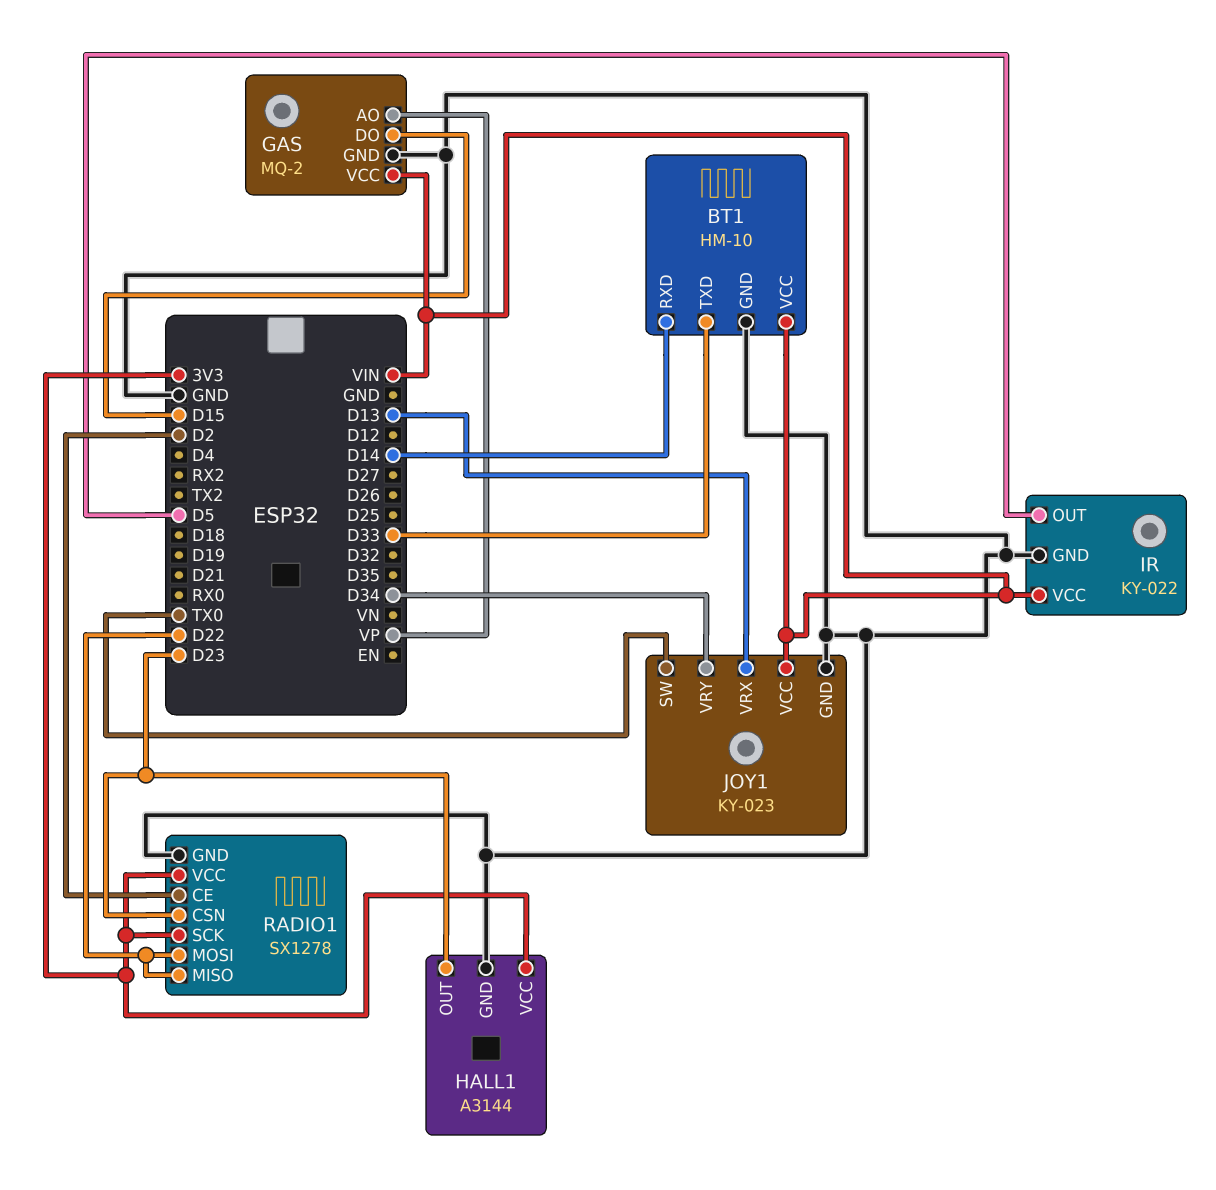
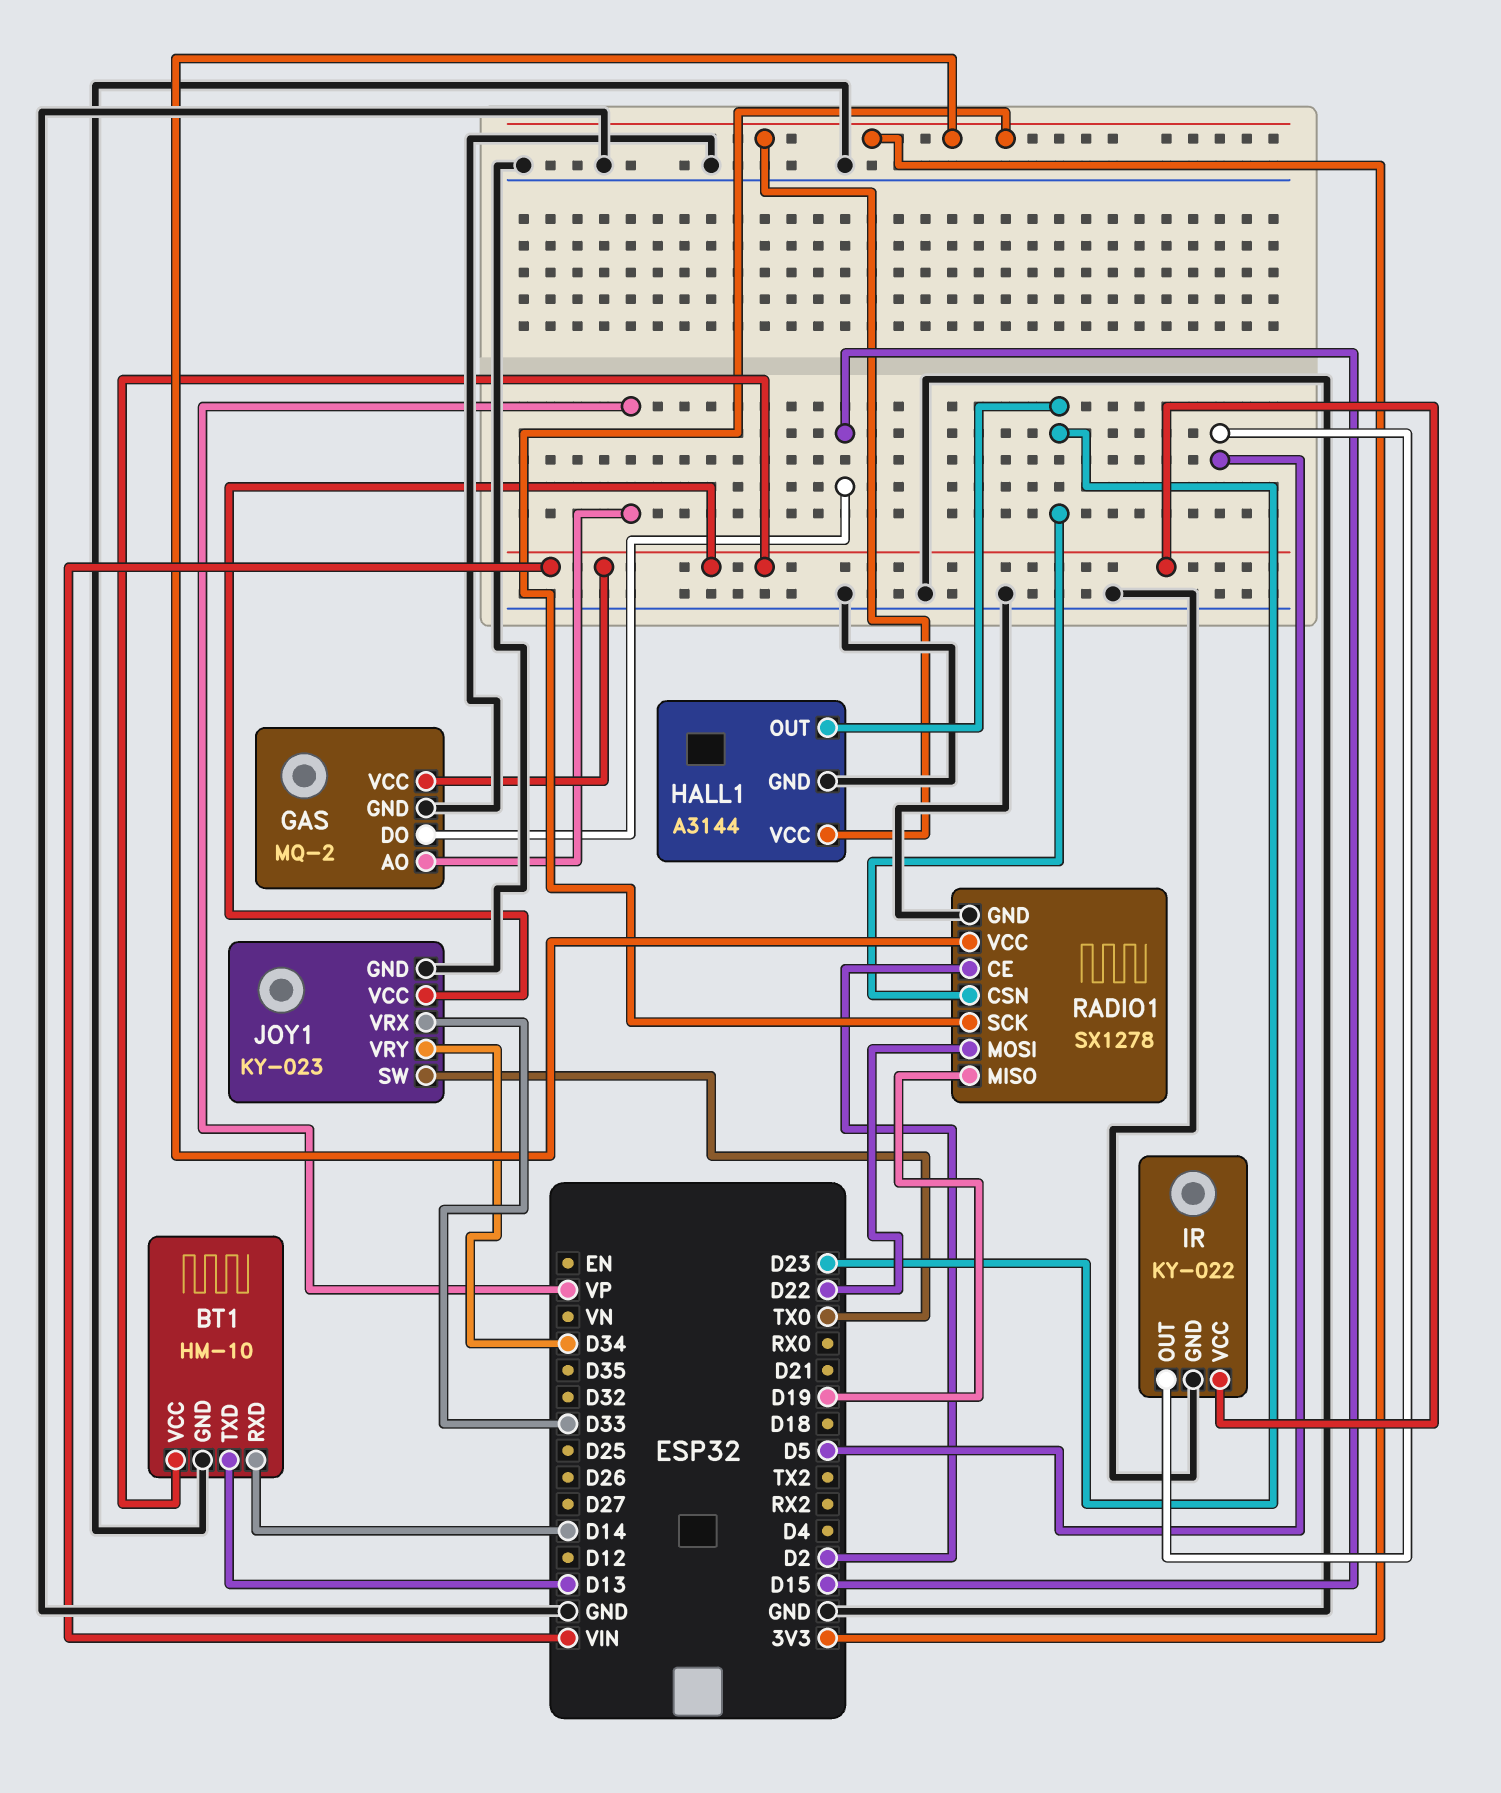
BT1 pin TXD: D33 -> D13
JOY1 pin VRX: D13 -> D33
RADIO1 pin MISO: D22 -> D19

